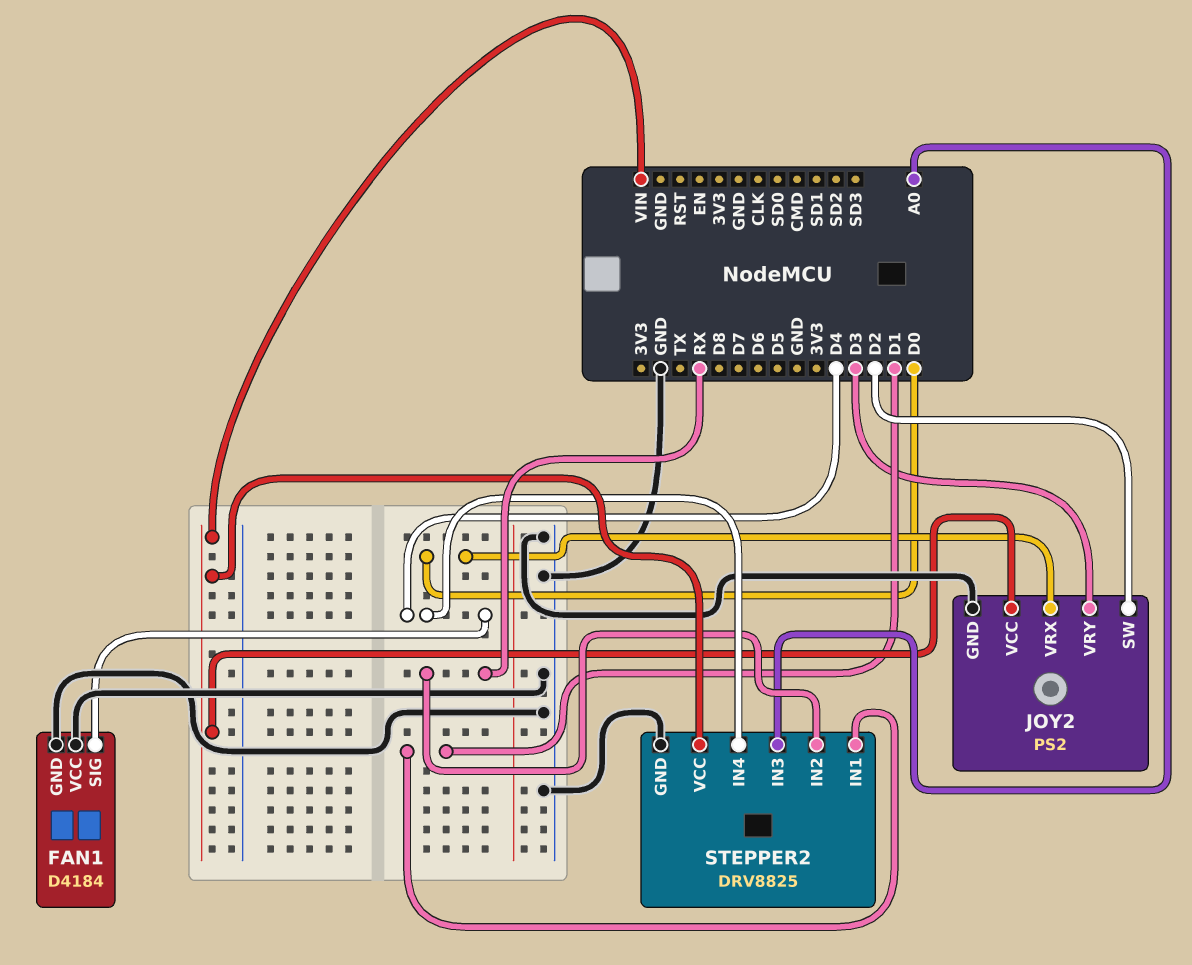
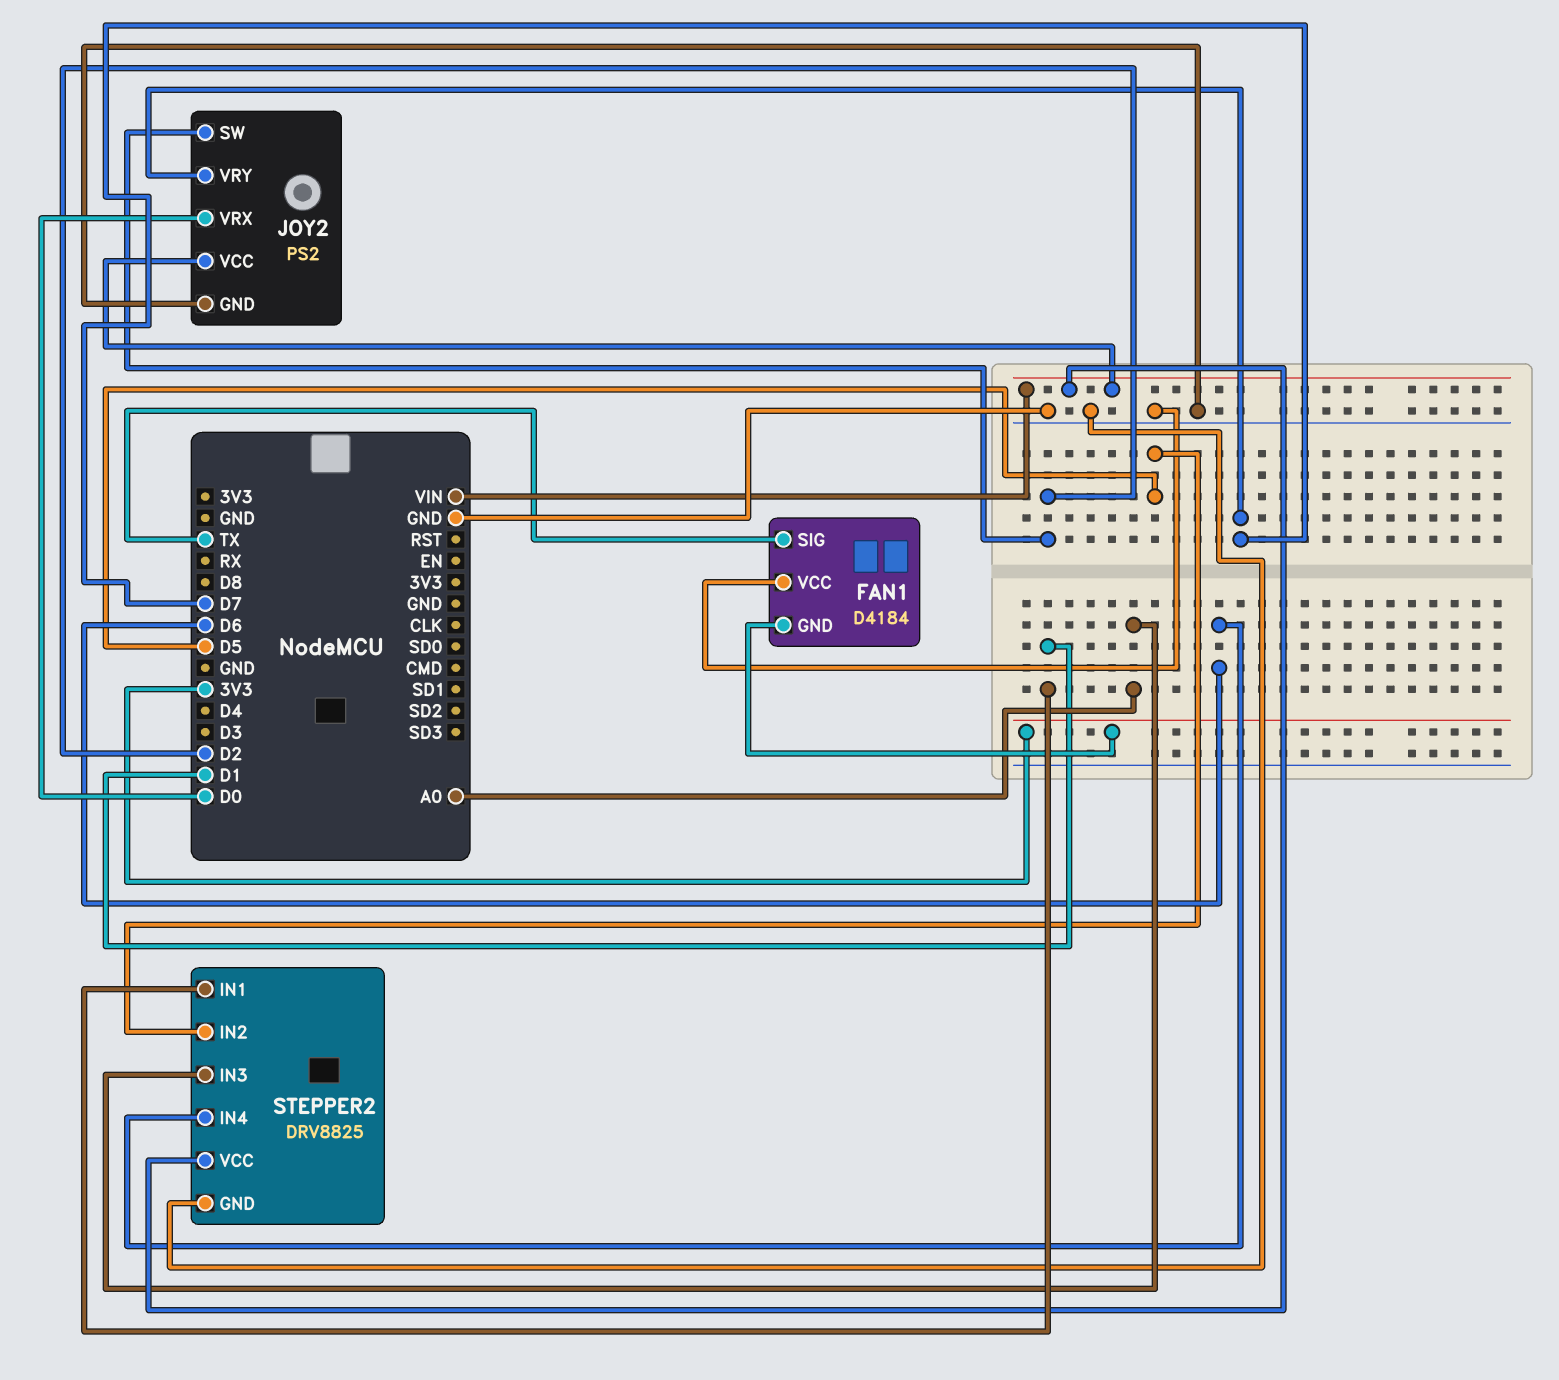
FAN1 pin GND: GND -> 3V3
FAN1 pin SIG: D4 -> TX
JOY2 pin VRY: D3 -> D7
STEPPER2 pin IN2: RX -> D5
STEPPER2 pin IN4: D4 -> D6

